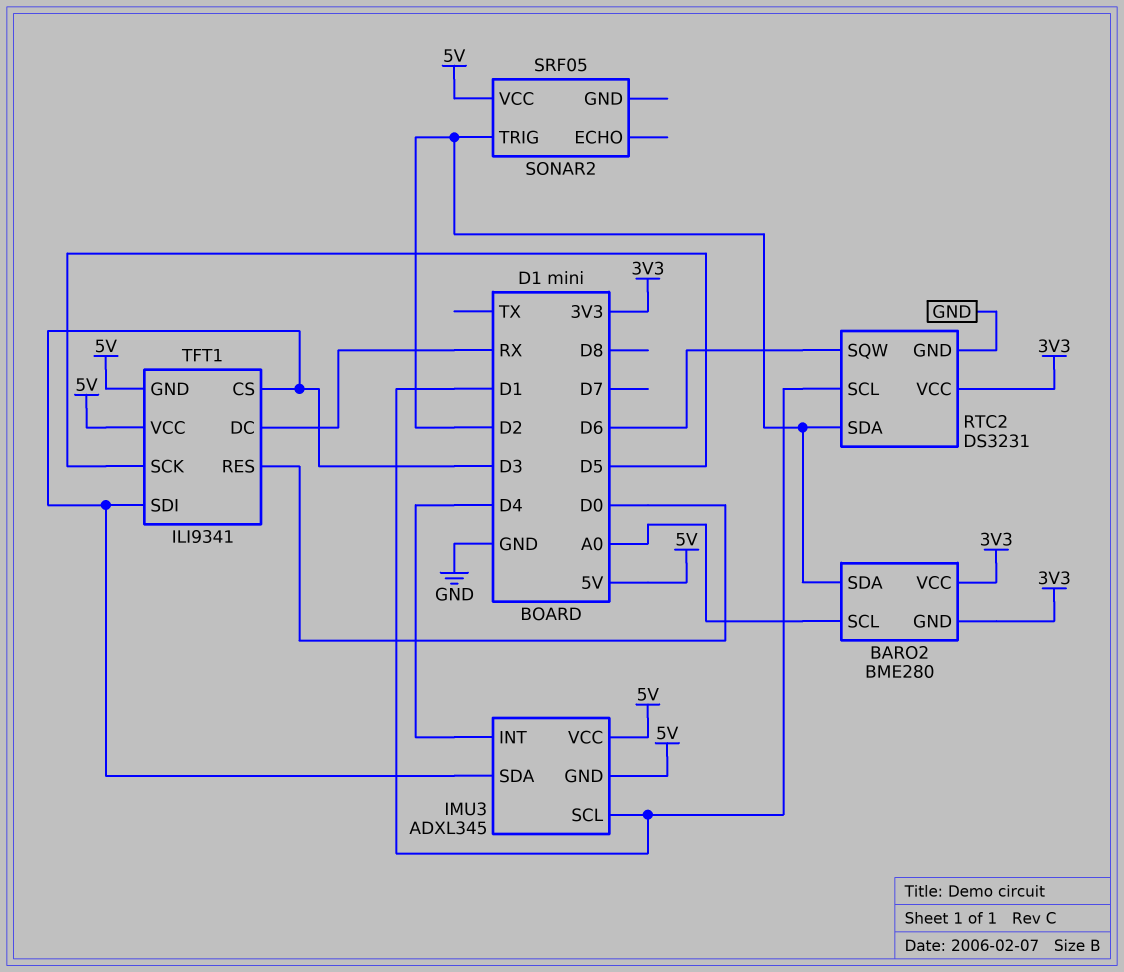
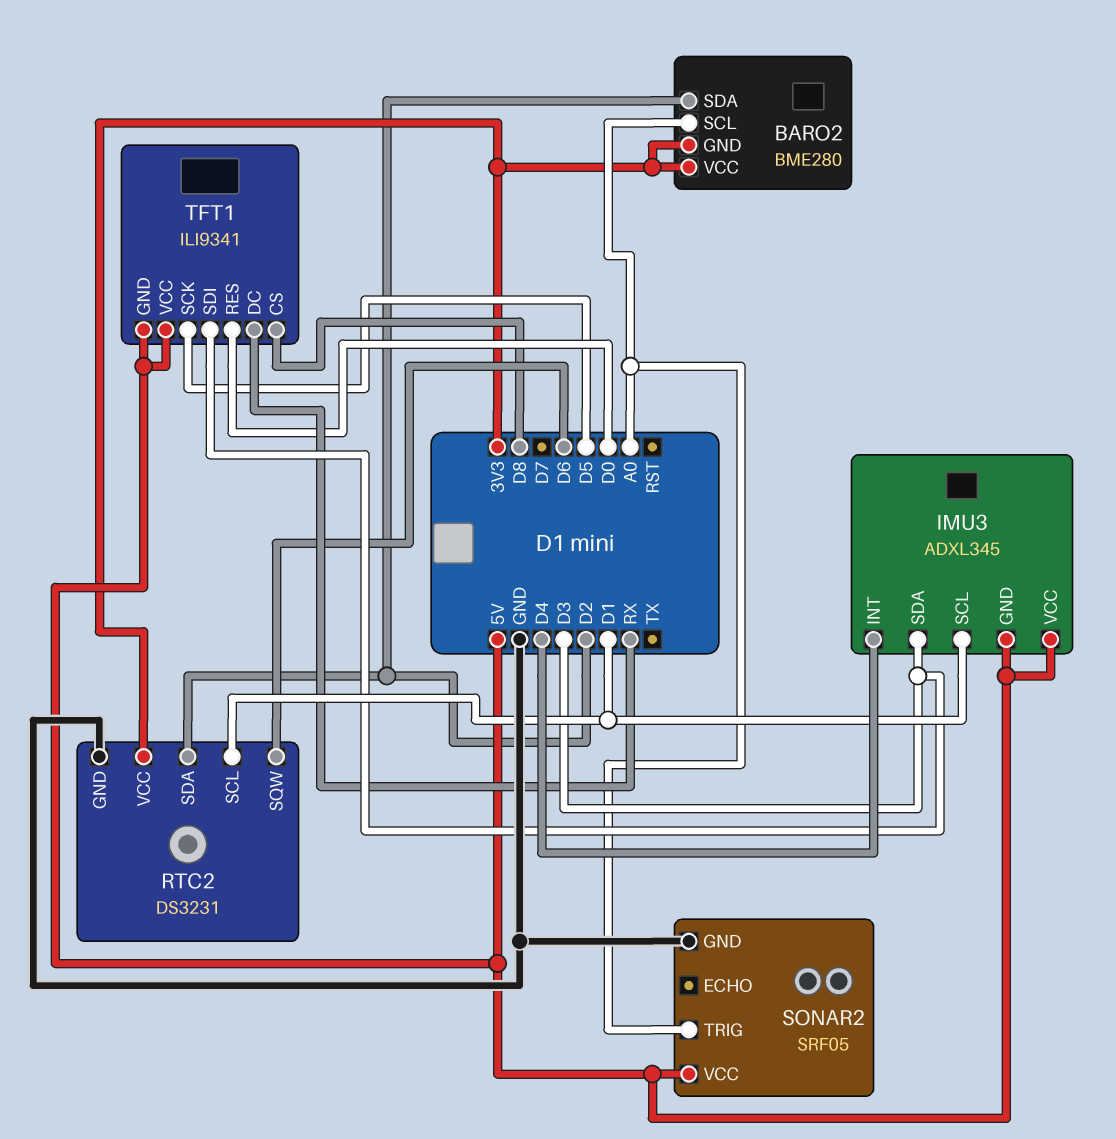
SONAR2 pin GND: none -> GND
SONAR2 pin TRIG: D2 -> A0
TFT1 pin CS: D3 -> D8

